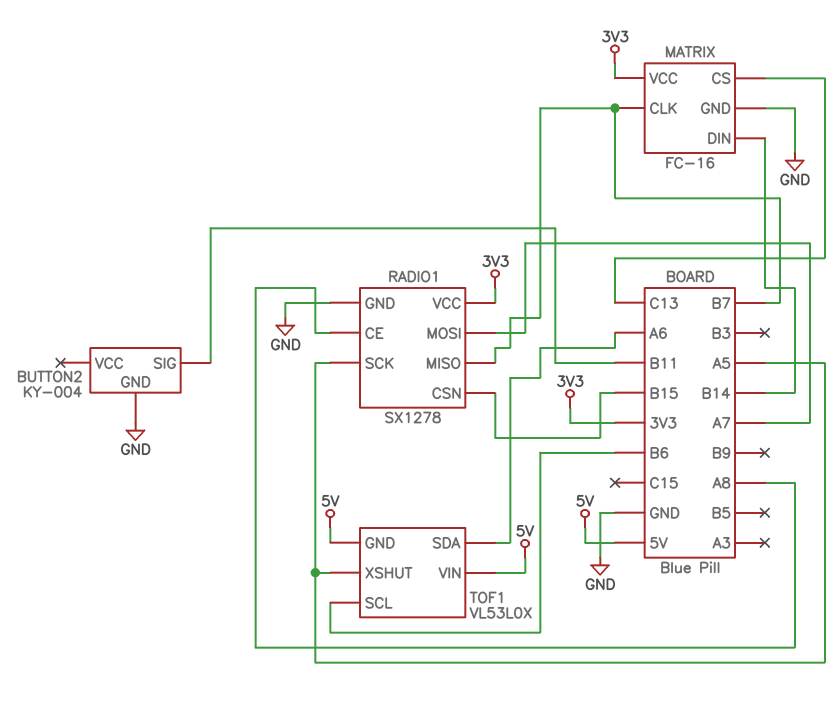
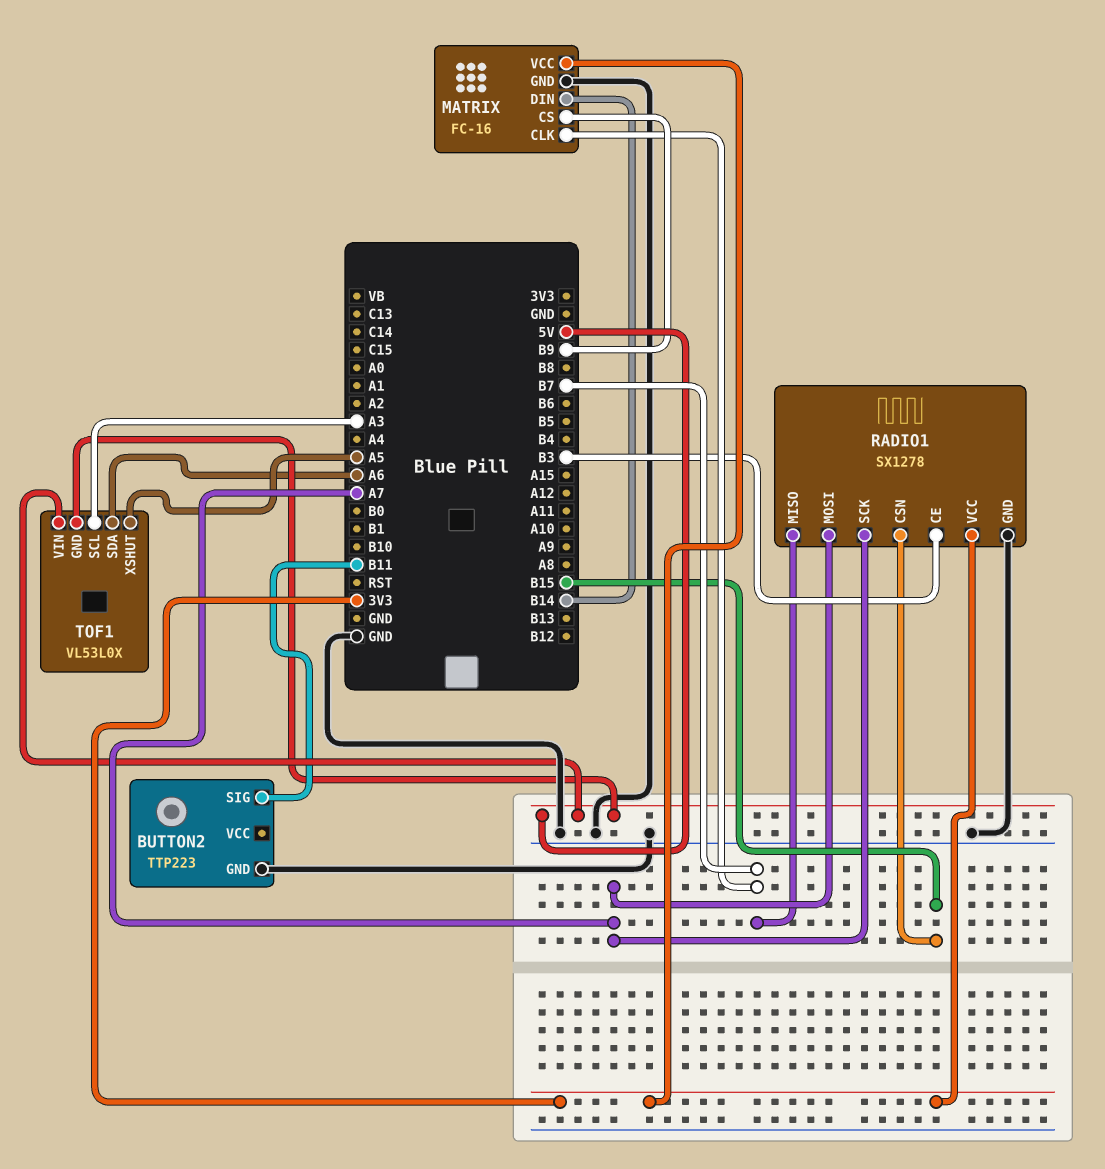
BUTTON2: KY-004 -> TTP223
MATRIX pin CS: C13 -> B9
RADIO1 pin CE: A8 -> B3
RADIO1 pin SCK: A5 -> A7
TOF1 pin SCL: B6 -> A3

